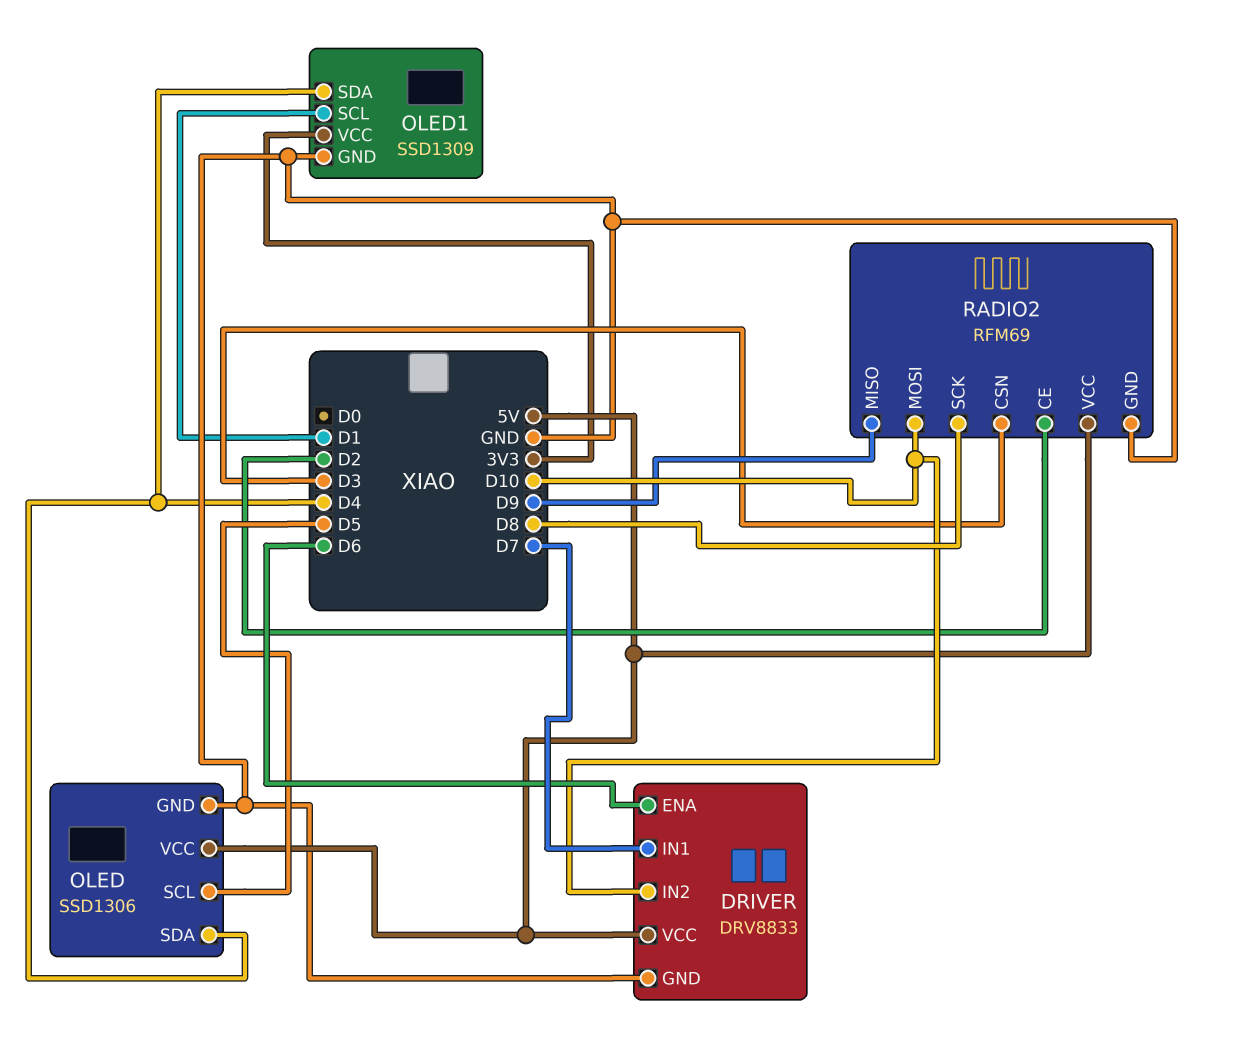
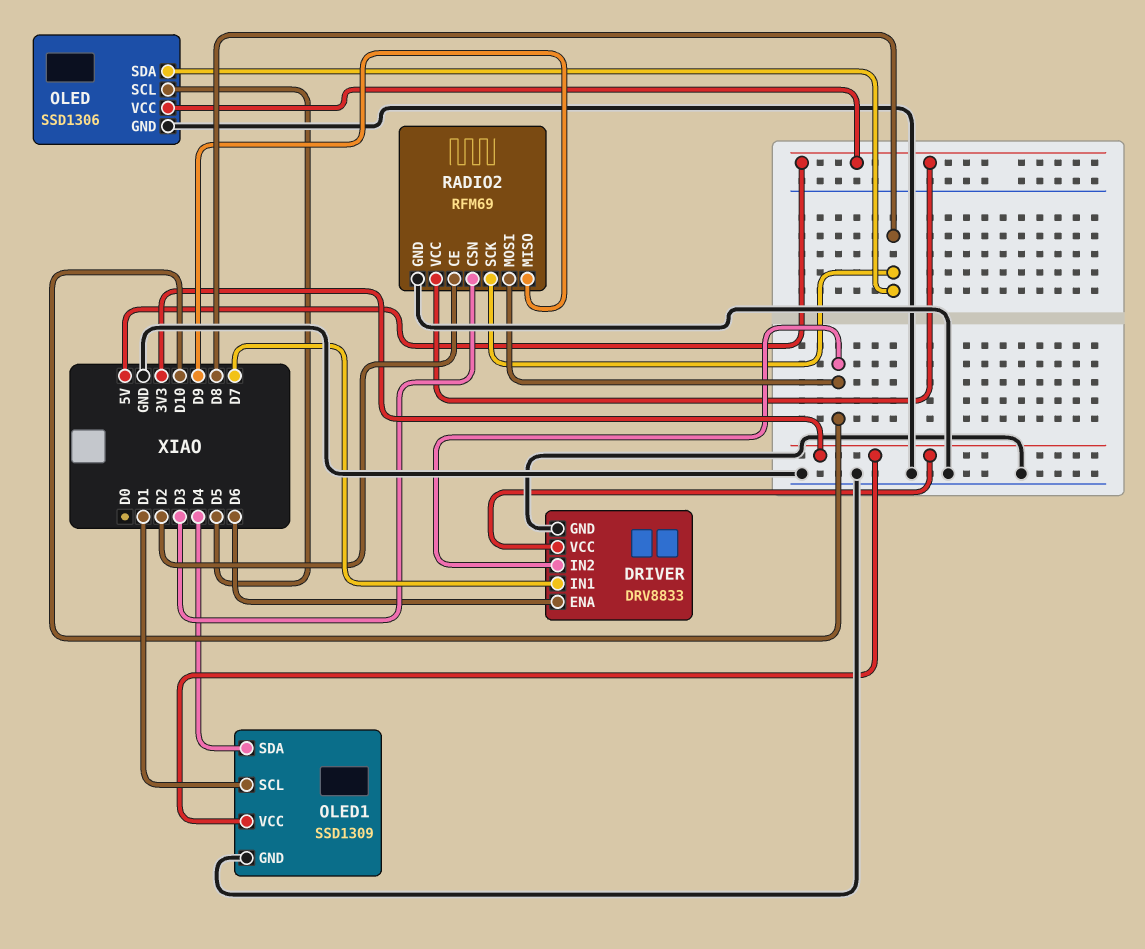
DRIVER pin VCC: 5V -> 3V3
OLED pin SDA: D4 -> D8

